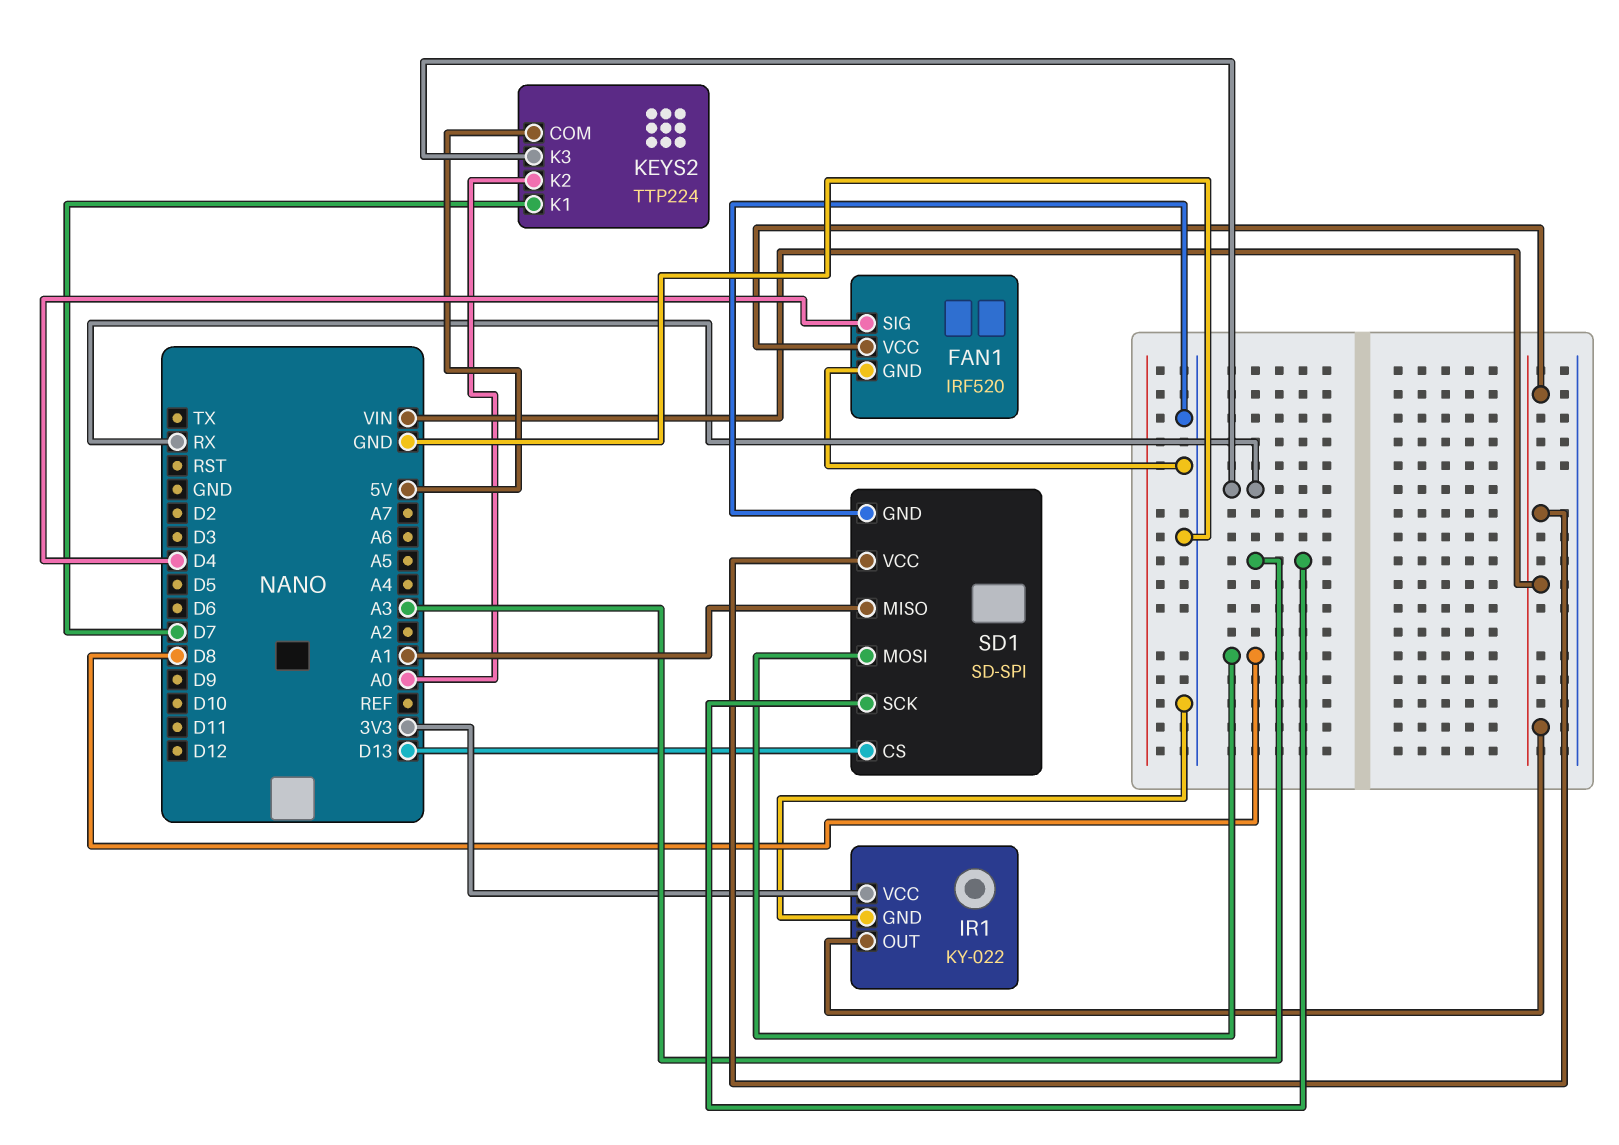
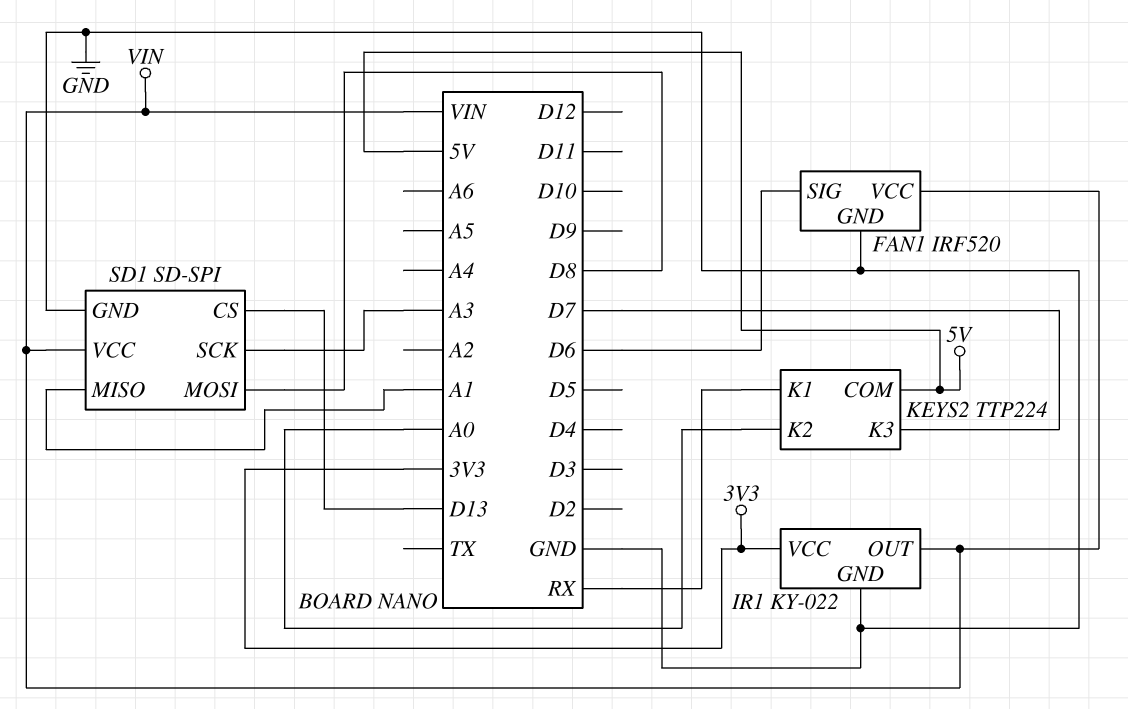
FAN1 pin SIG: D4 -> D6
KEYS2 pin K1: D7 -> RX
KEYS2 pin K3: RX -> D7

